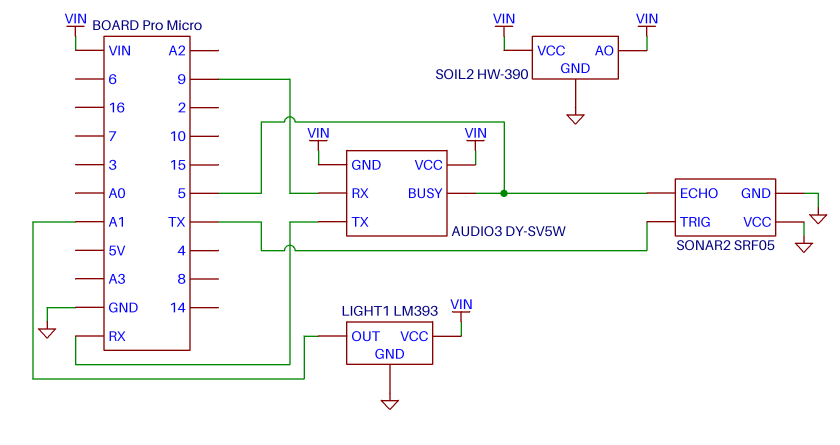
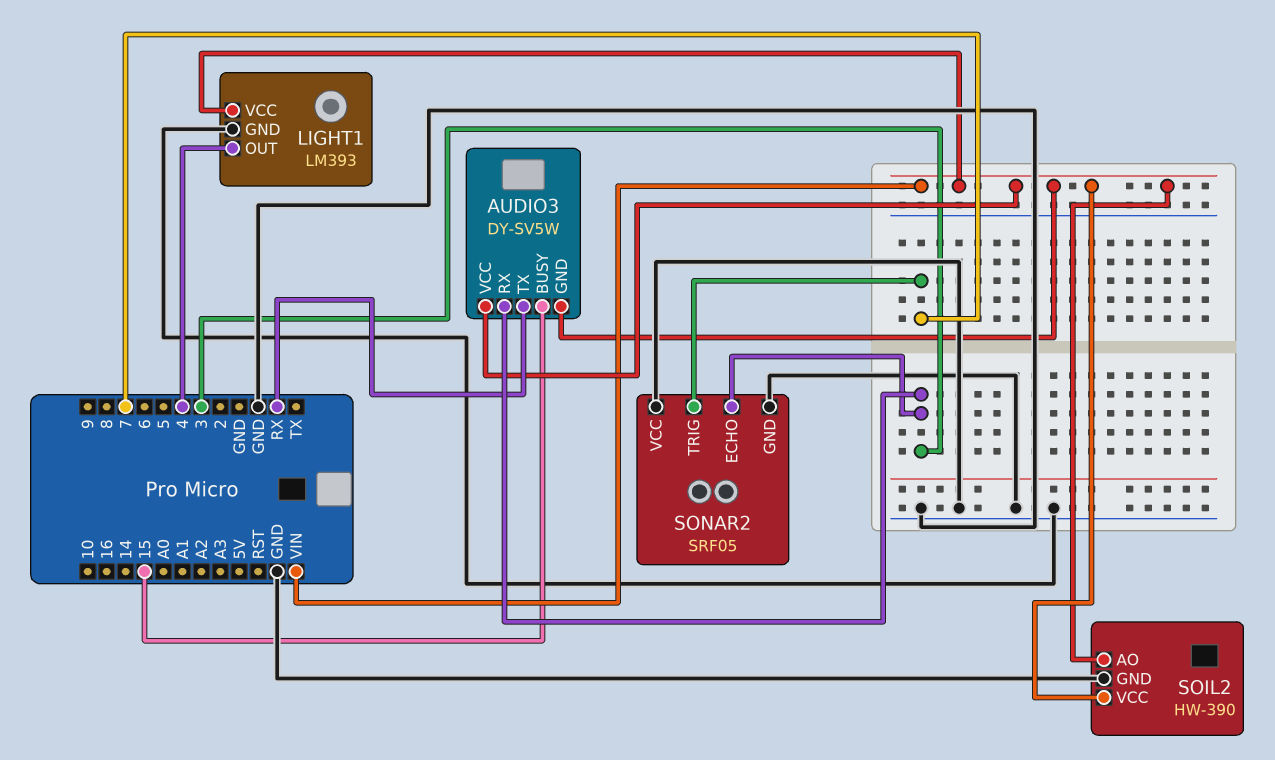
AUDIO3 pin BUSY: 5 -> 15
AUDIO3 pin RX: 9 -> 3
LIGHT1 pin OUT: A1 -> 4
SONAR2 pin ECHO: 5 -> 3
SONAR2 pin TRIG: TX -> 7

